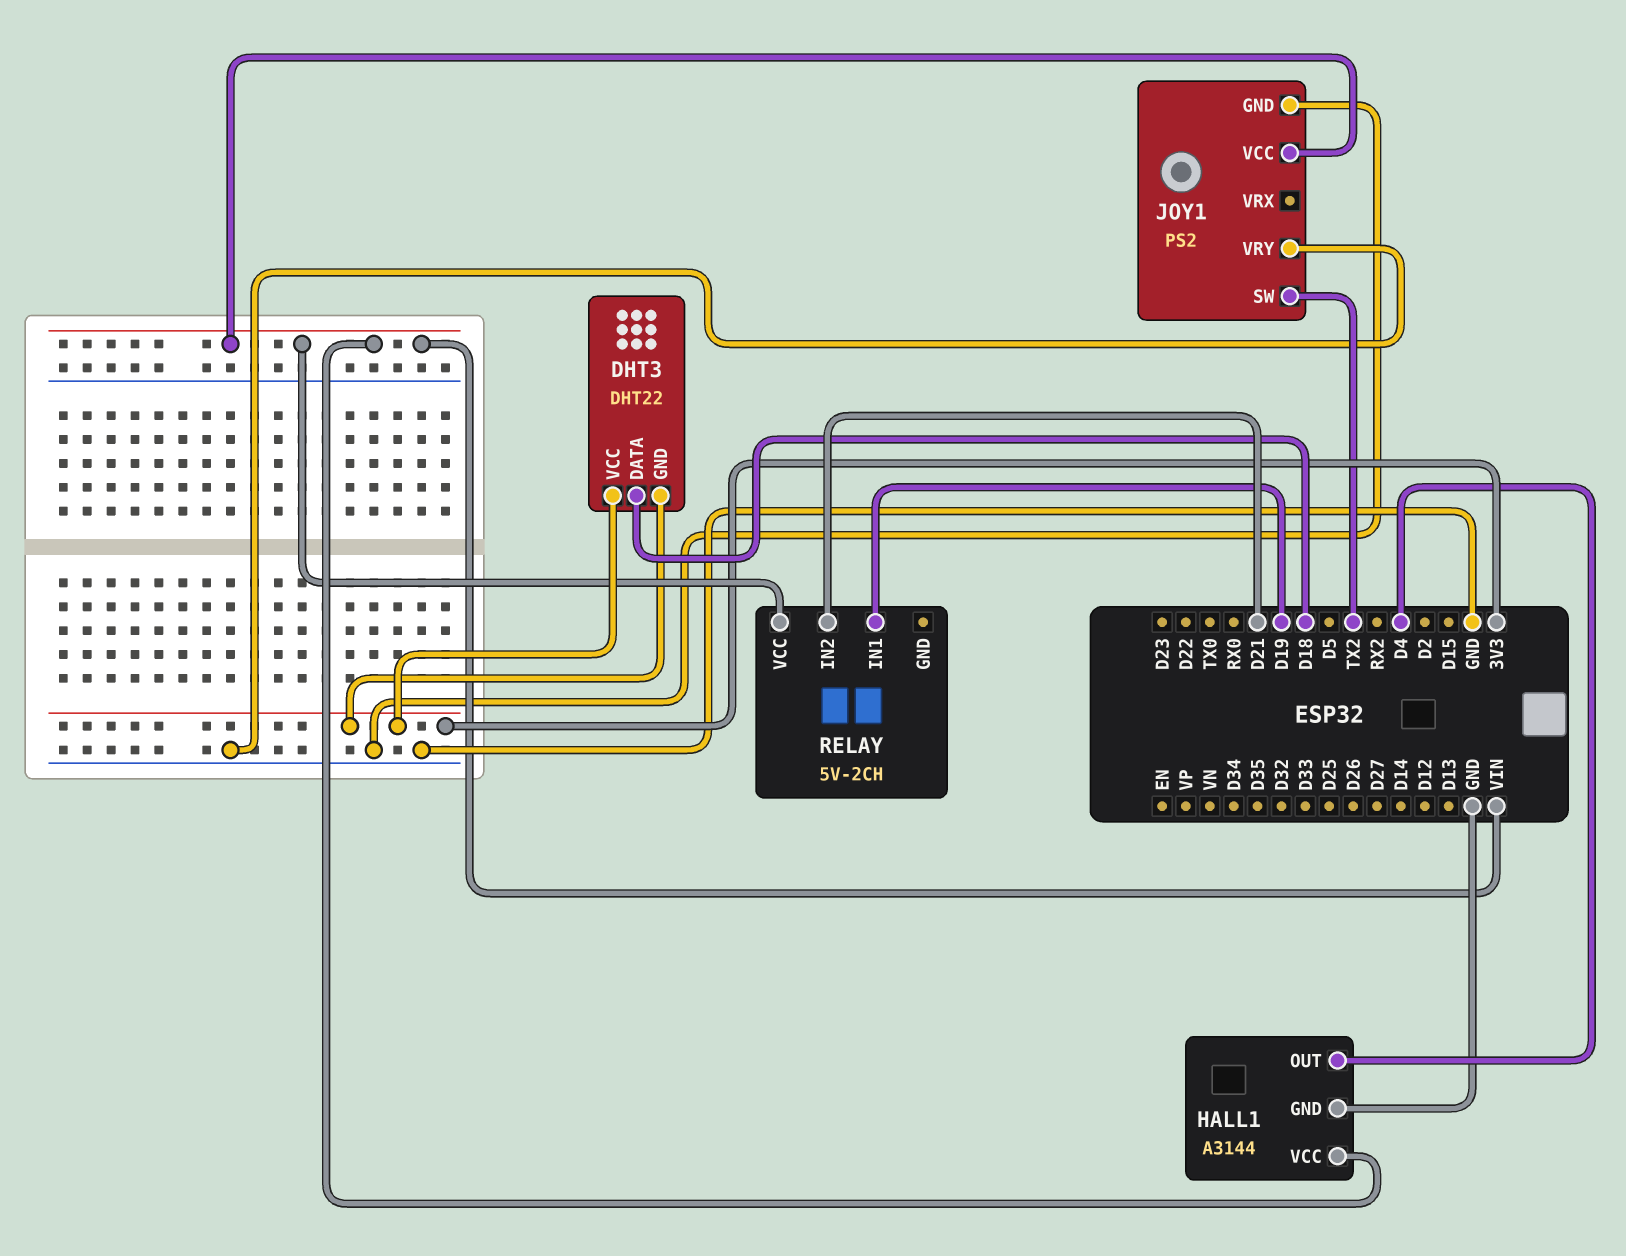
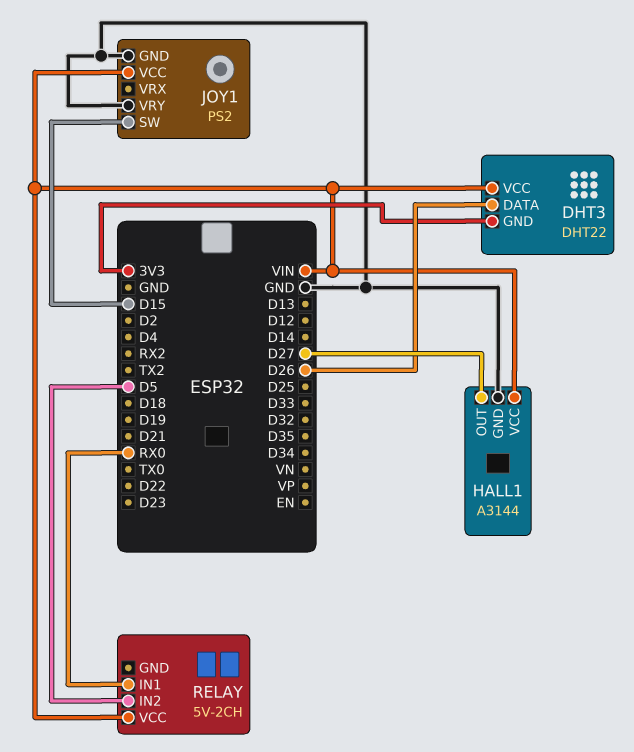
DHT3 pin DATA: D18 -> D26
DHT3 pin VCC: 3V3 -> VIN
HALL1 pin OUT: D4 -> D27
JOY1 pin SW: TX2 -> D15
RELAY pin IN1: D19 -> RX0
RELAY pin IN2: D21 -> D5

